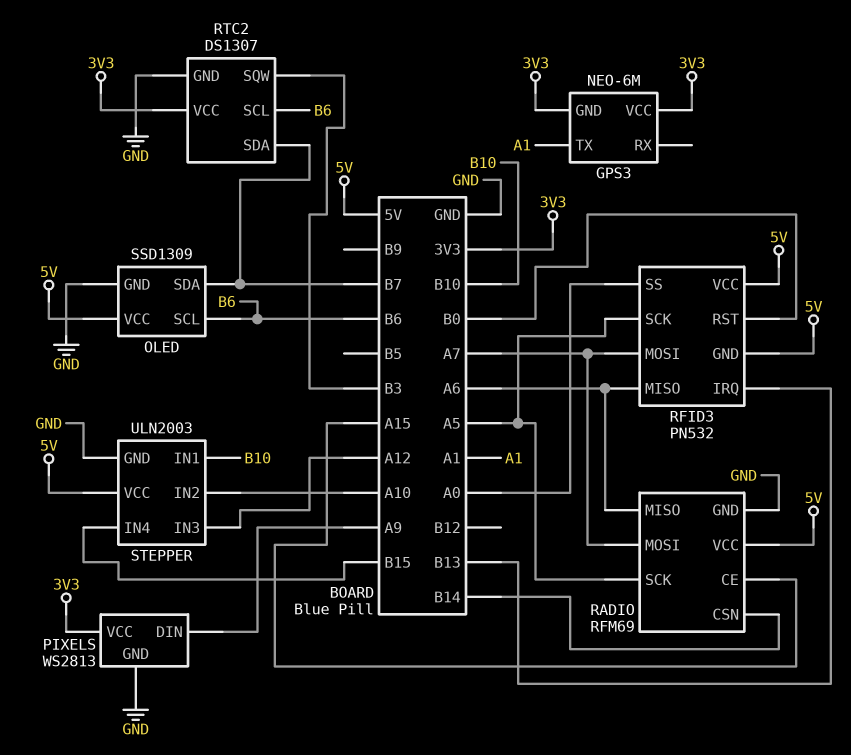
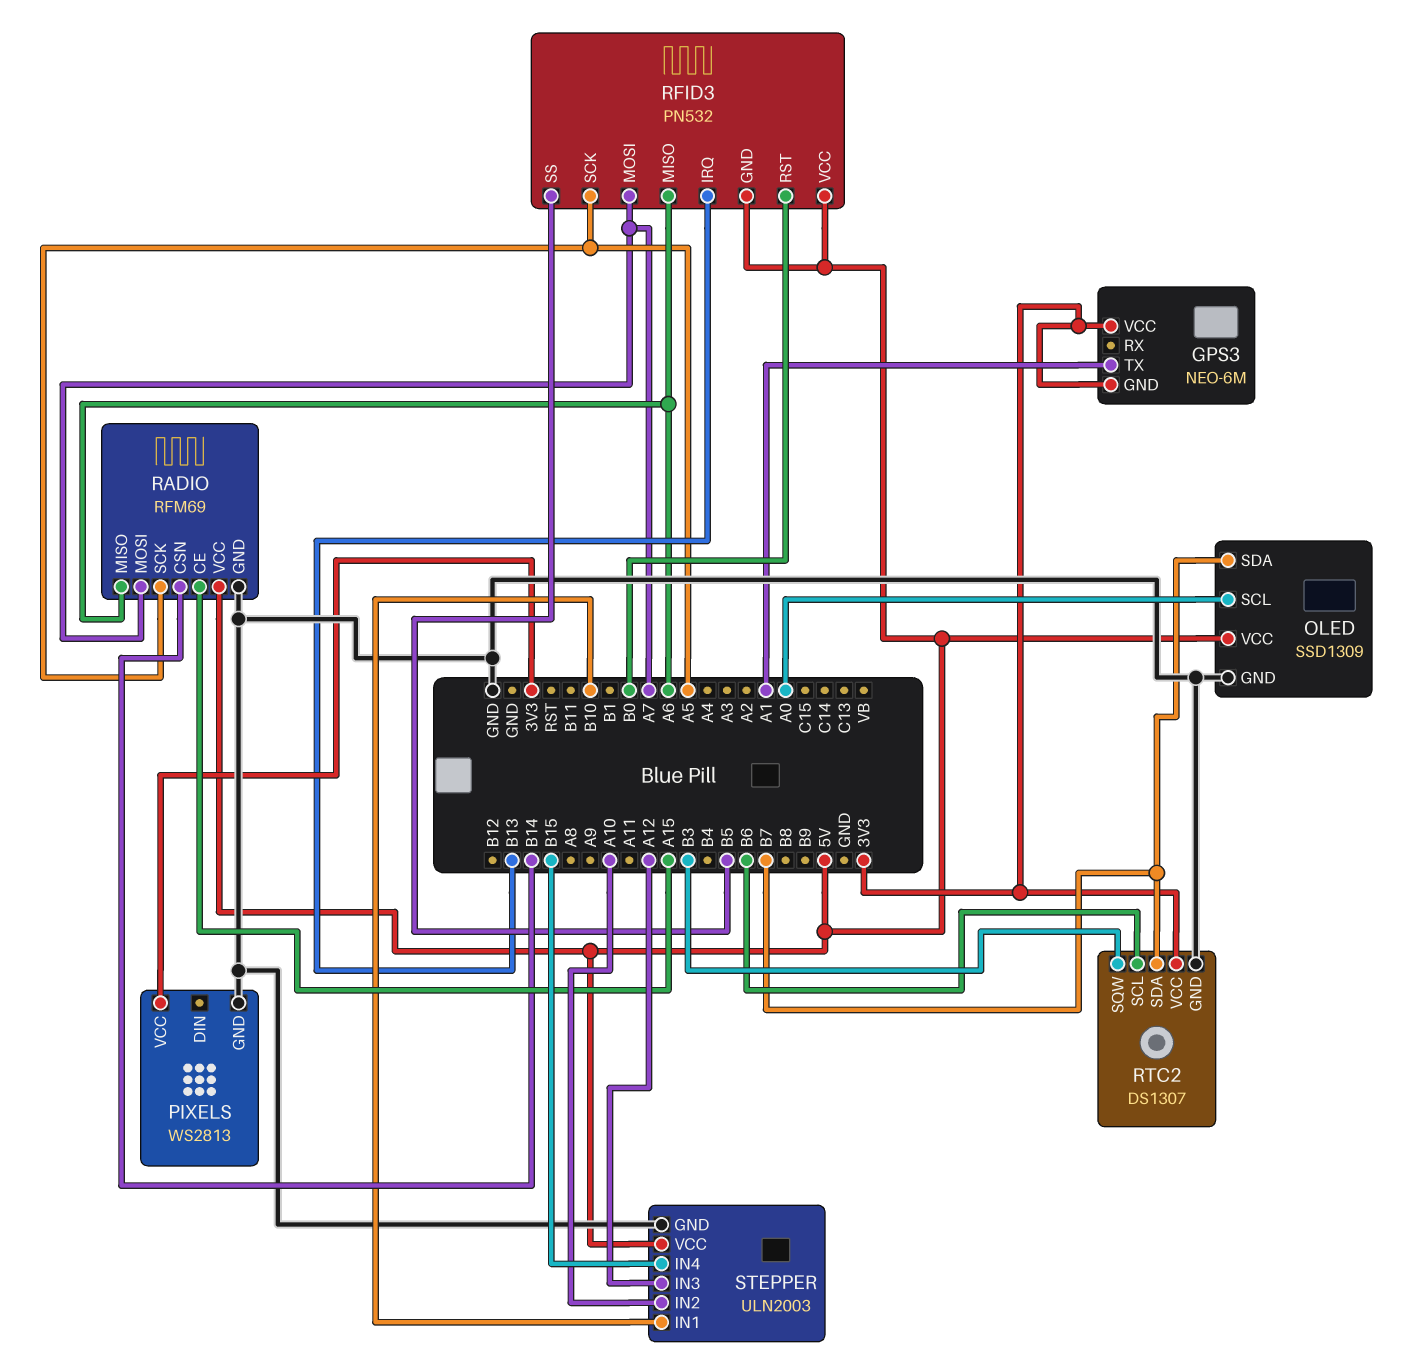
OLED pin SCL: B6 -> A0
PIXELS pin DIN: A9 -> none
RFID3 pin SS: A0 -> B5

